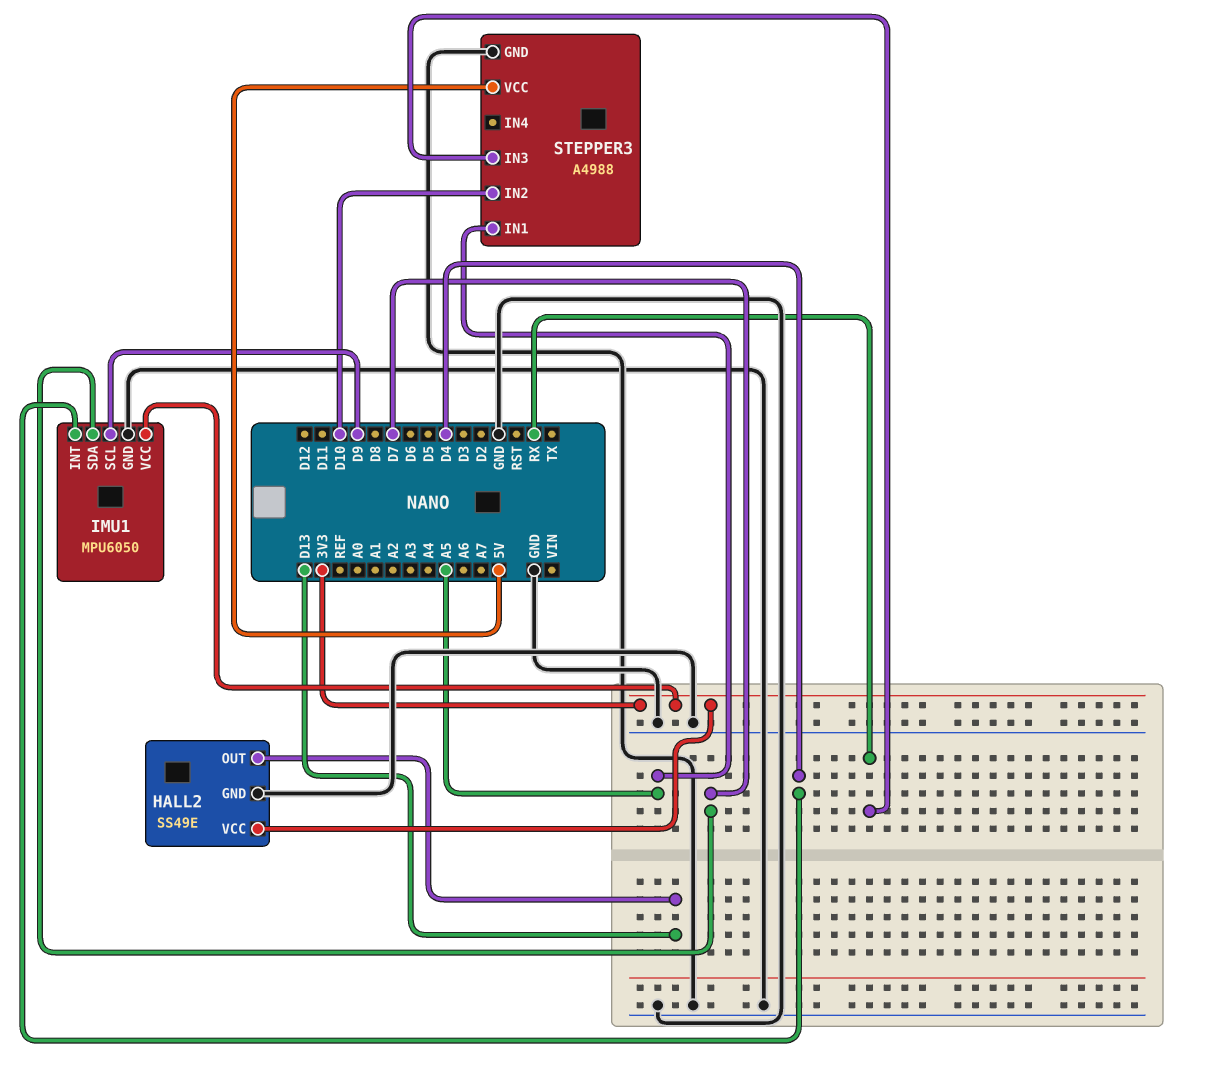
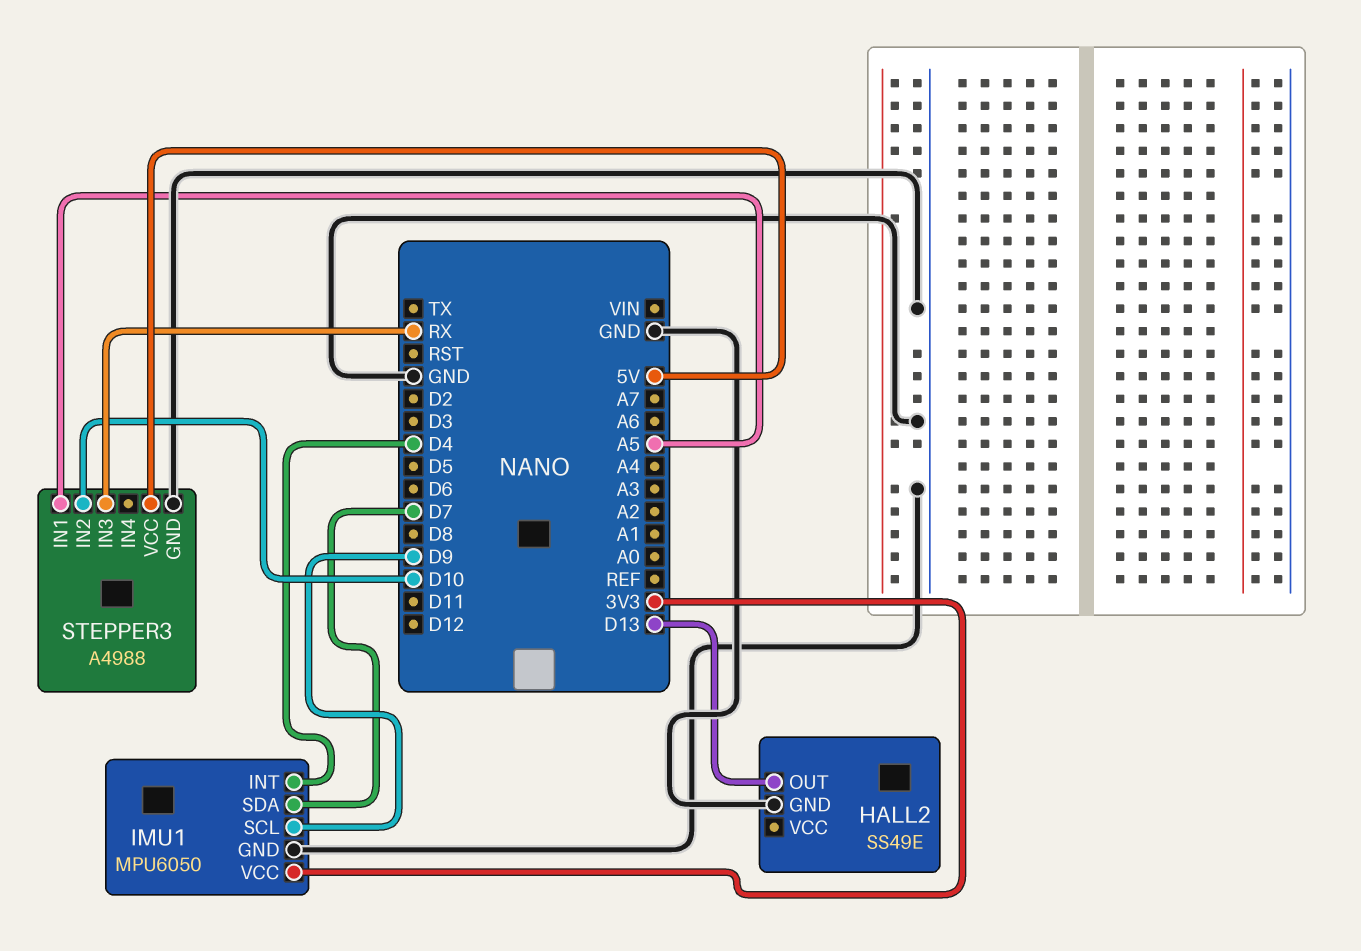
HALL2 pin VCC: 3V3 -> none

